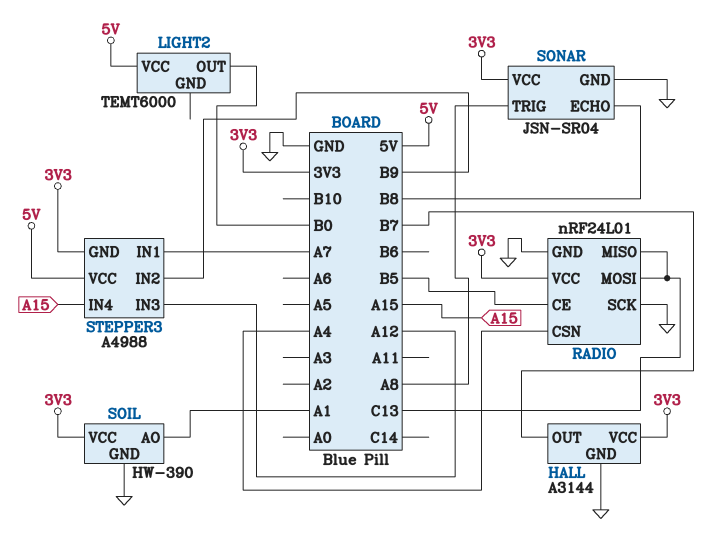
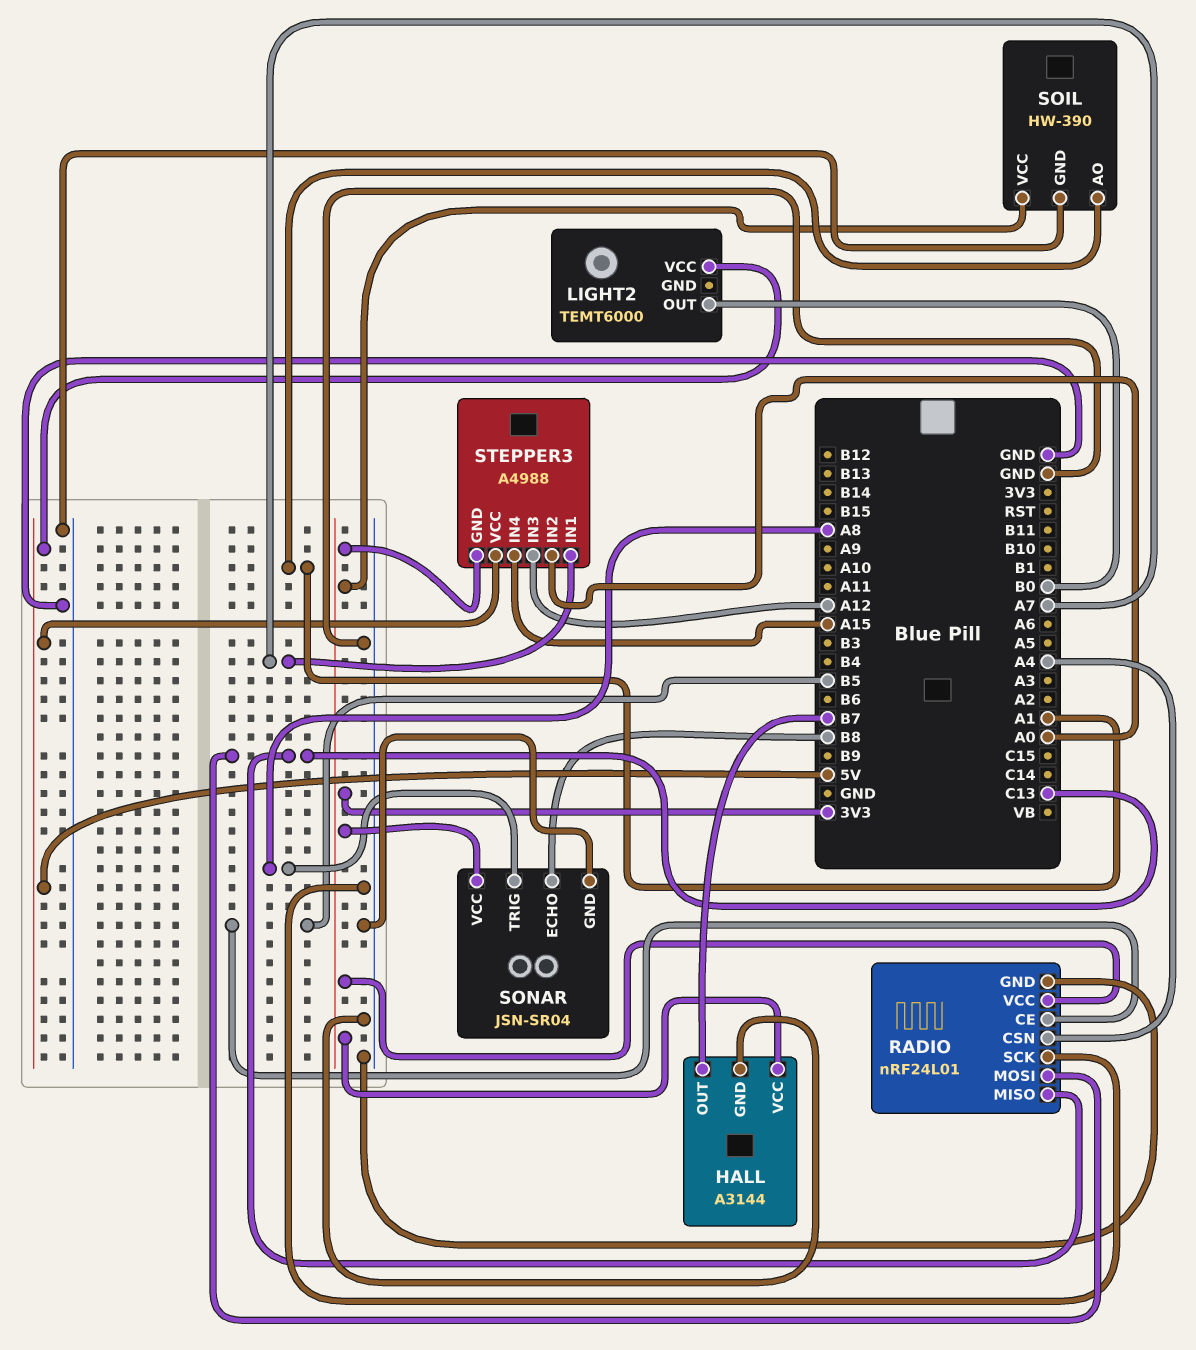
STEPPER3 pin IN2: B9 -> A0

